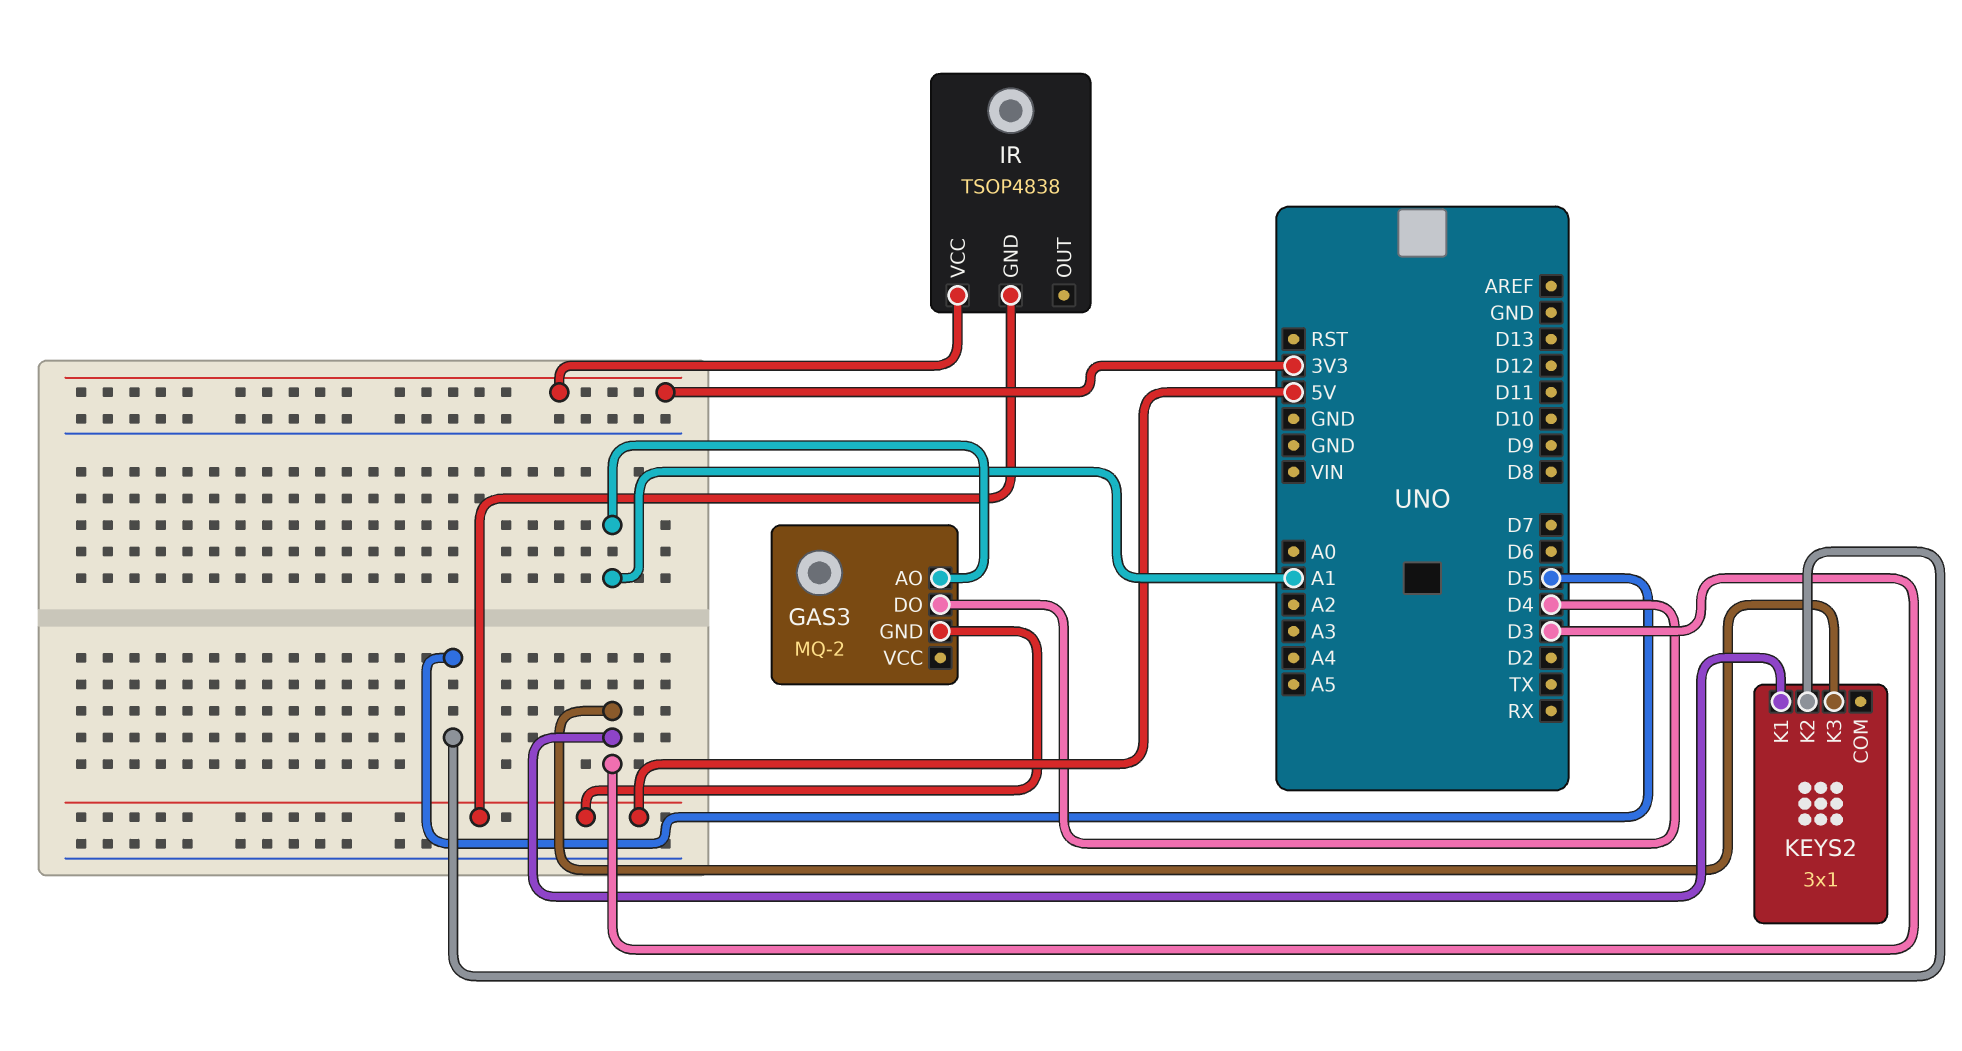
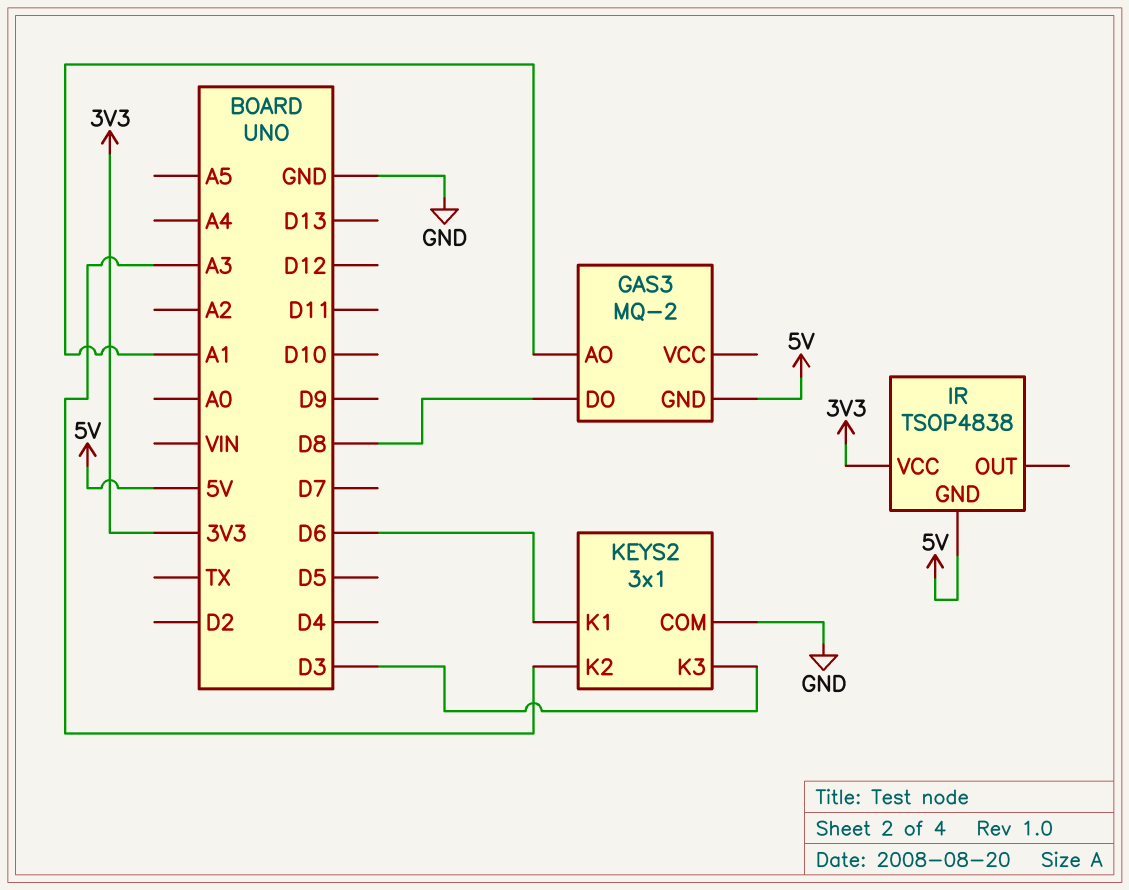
GAS3 pin DO: D4 -> D8
KEYS2 pin COM: none -> GND
KEYS2 pin K1: D3 -> D6
KEYS2 pin K2: D5 -> A3

